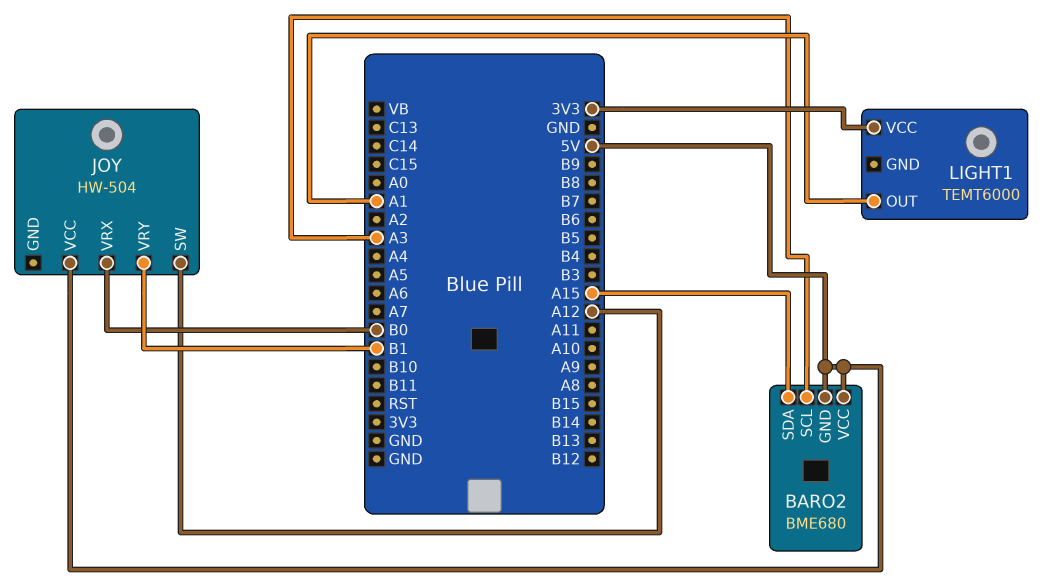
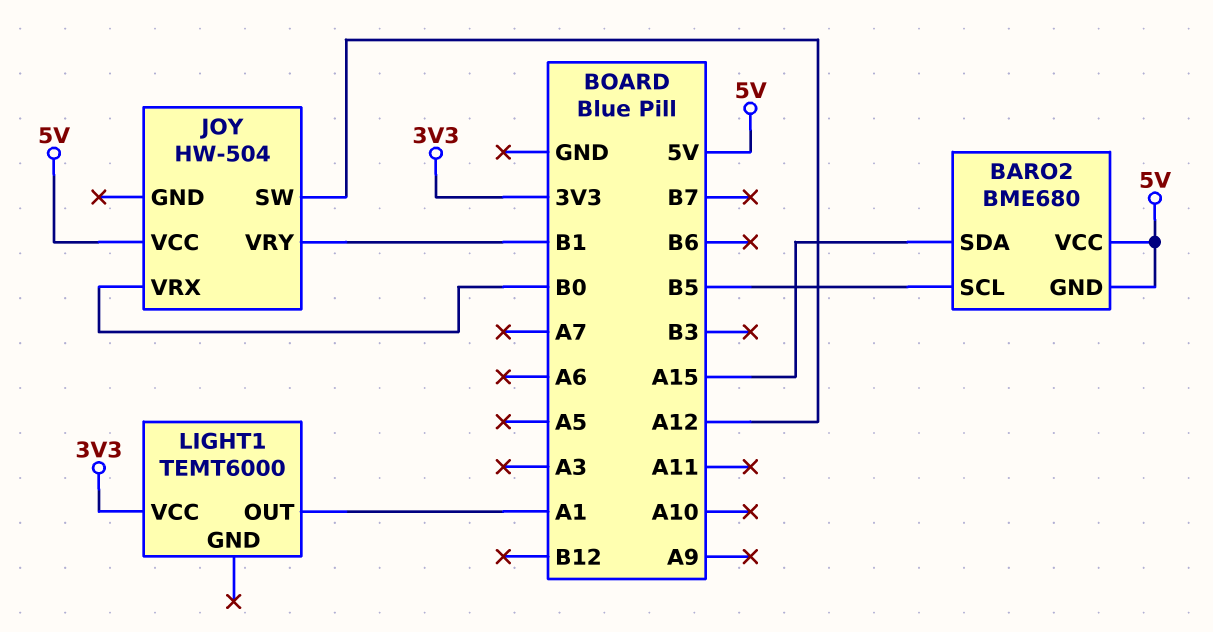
BARO2 pin SCL: A3 -> B5

